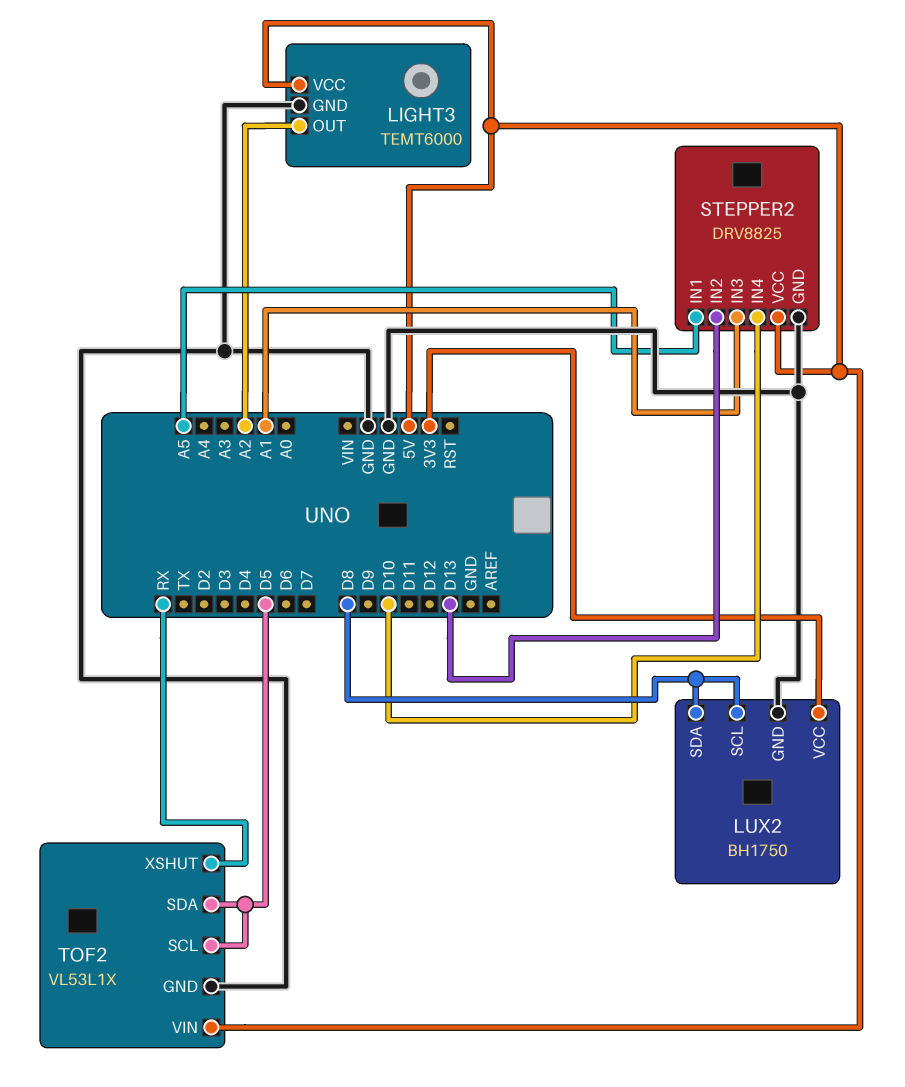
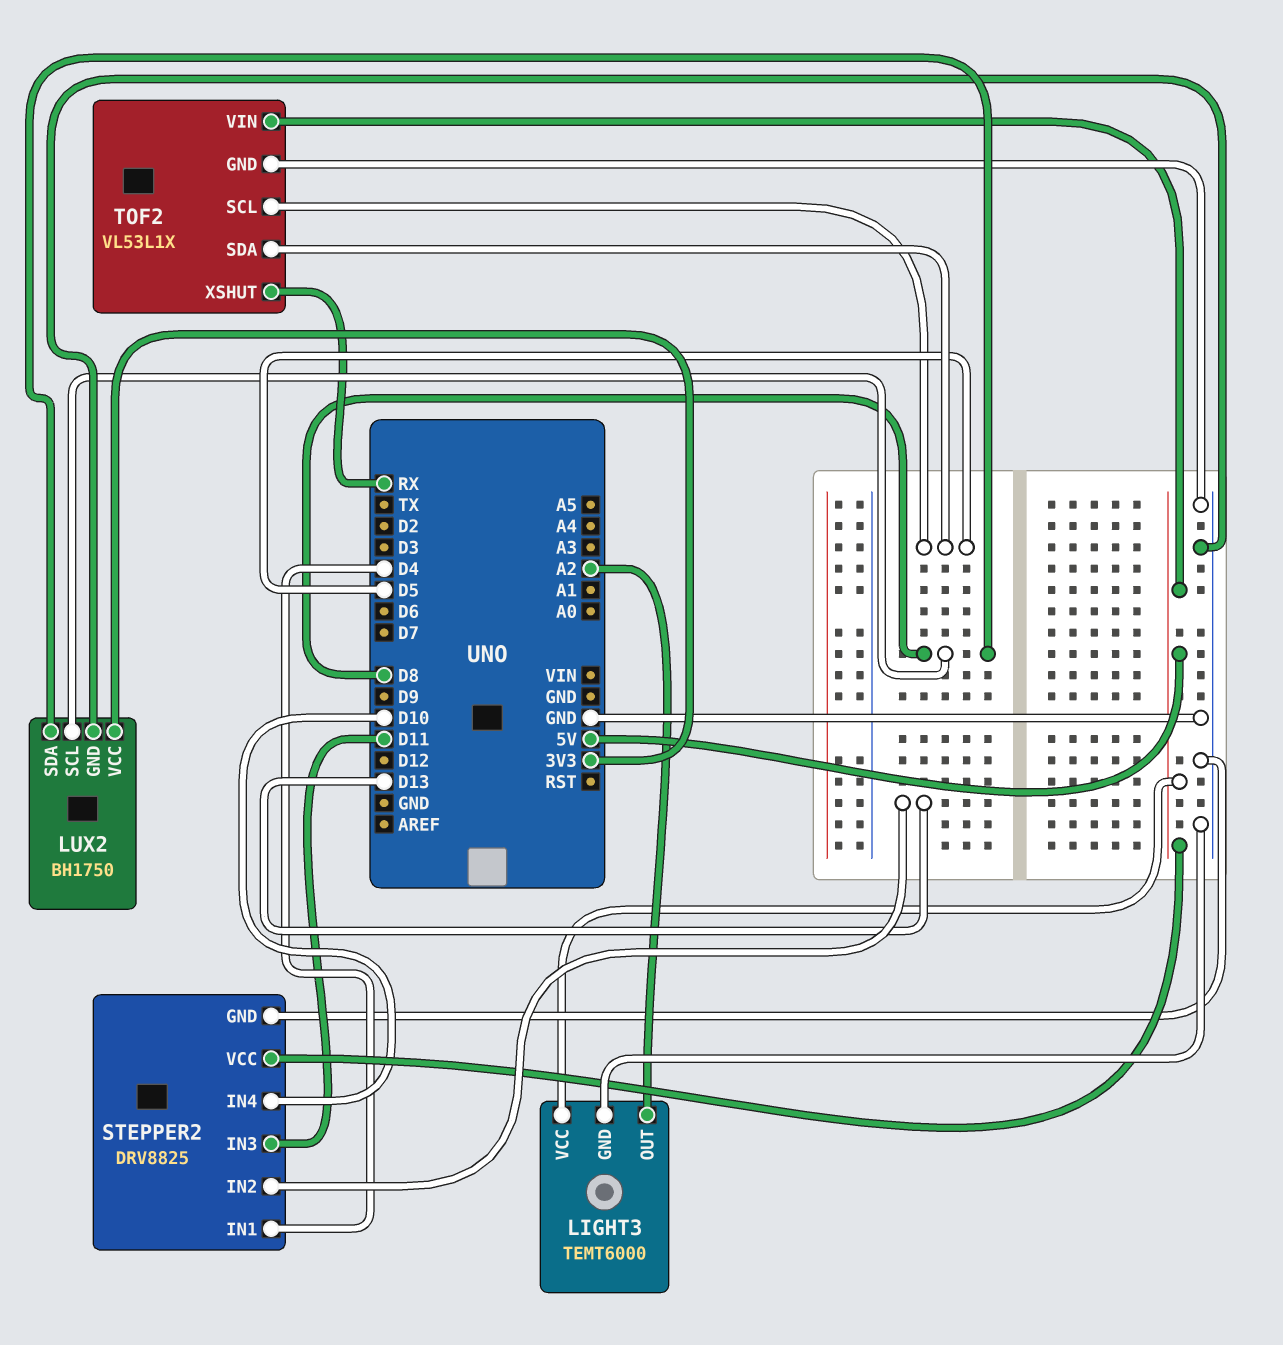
STEPPER2 pin IN1: A5 -> D4
STEPPER2 pin IN3: A1 -> D11

